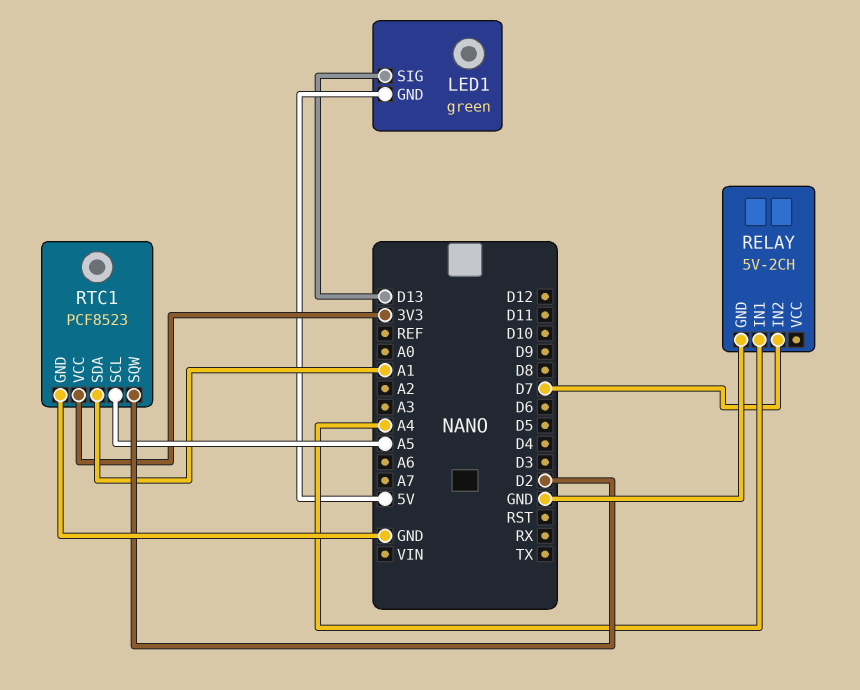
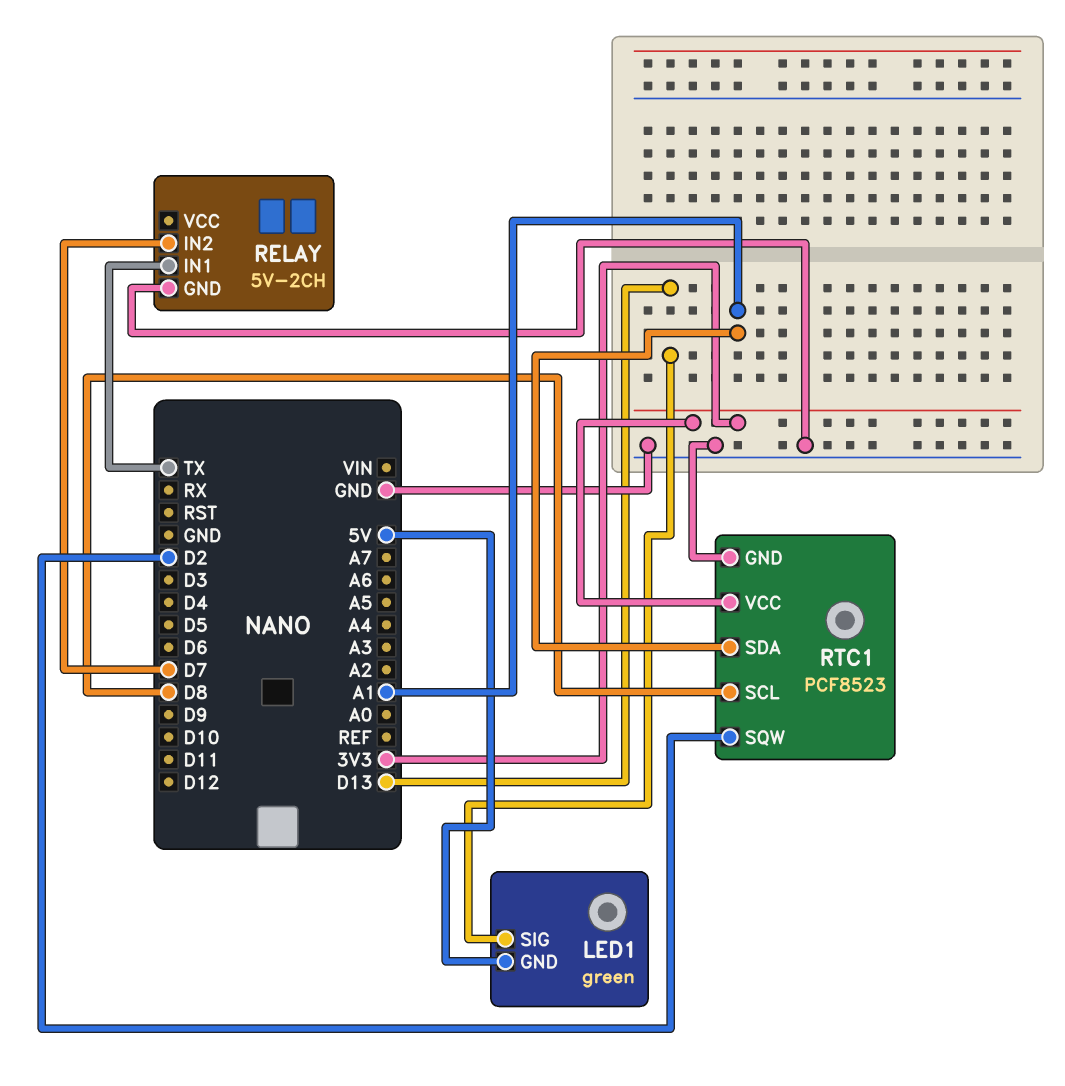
RELAY pin IN1: A4 -> TX
RTC1 pin SCL: A5 -> D8

